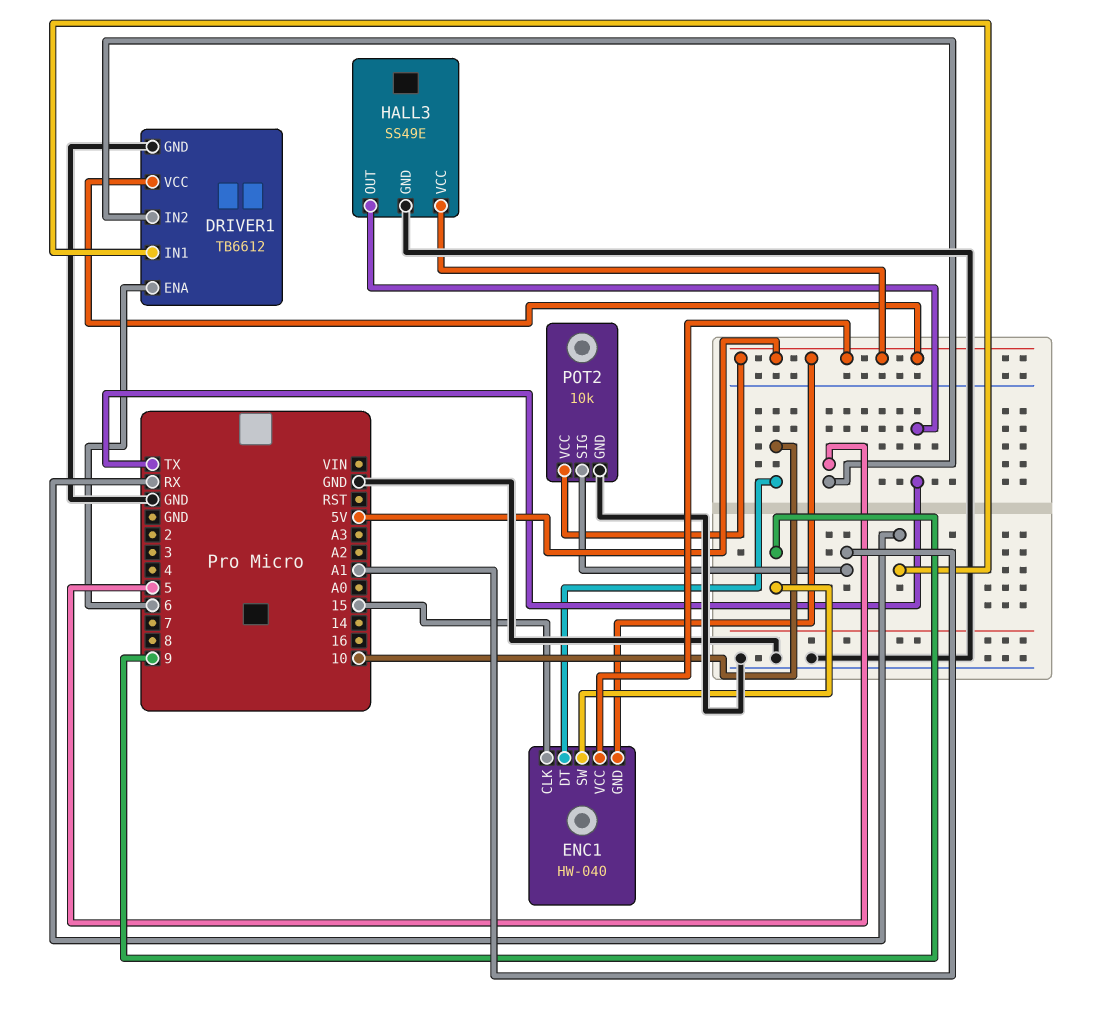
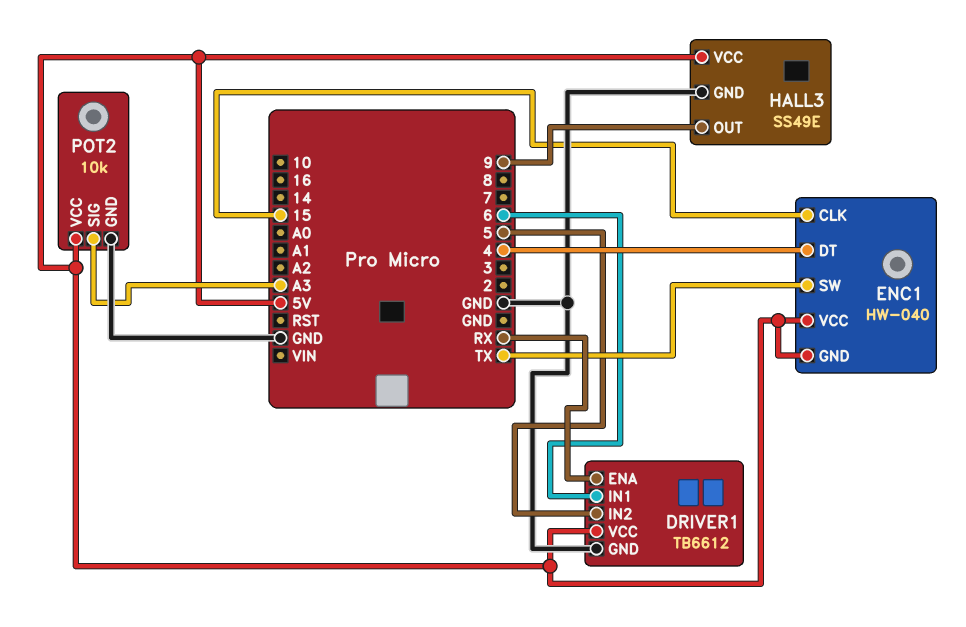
DRIVER1 pin ENA: 6 -> RX
DRIVER1 pin IN1: RX -> 6
ENC1 pin DT: 10 -> 4
ENC1 pin SW: 9 -> TX
HALL3 pin OUT: TX -> 9
POT2 pin SIG: A1 -> A3

